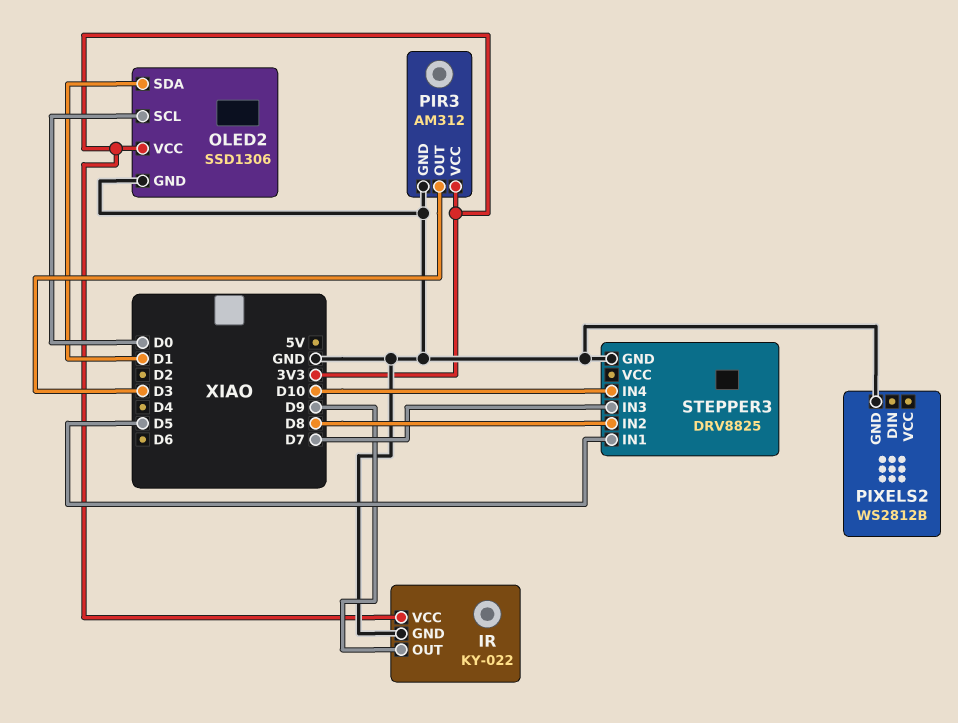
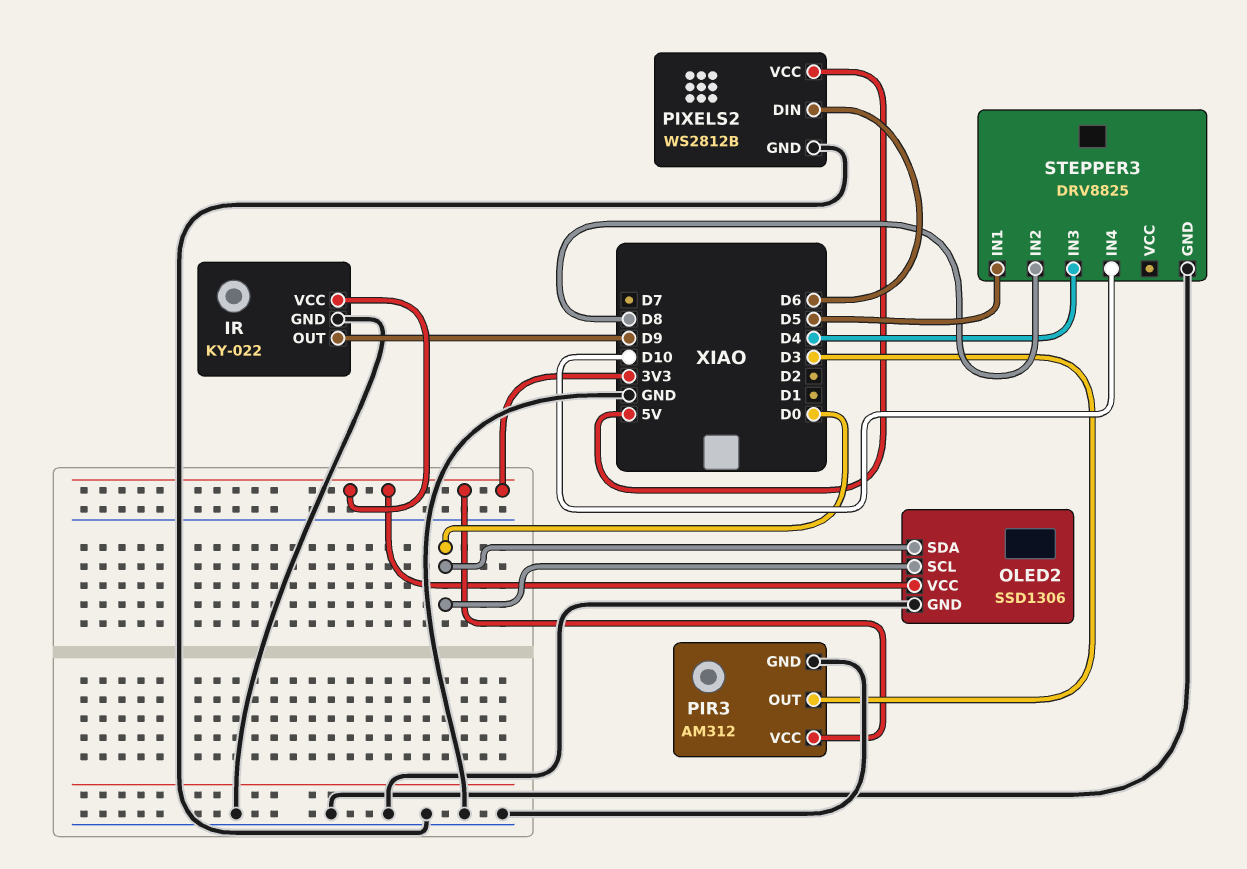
OLED2 pin SDA: D1 -> D0
PIXELS2 pin DIN: none -> D6
PIXELS2 pin VCC: none -> 5V
STEPPER3 pin IN3: D7 -> D4

